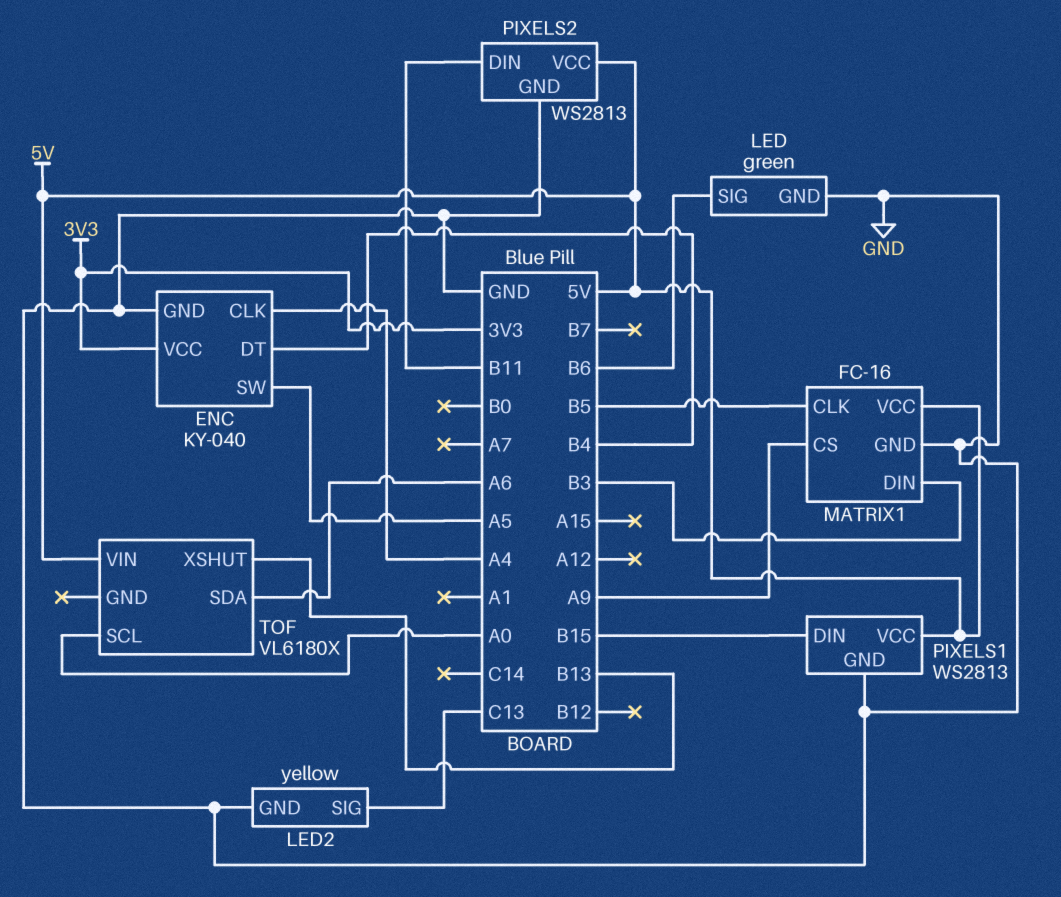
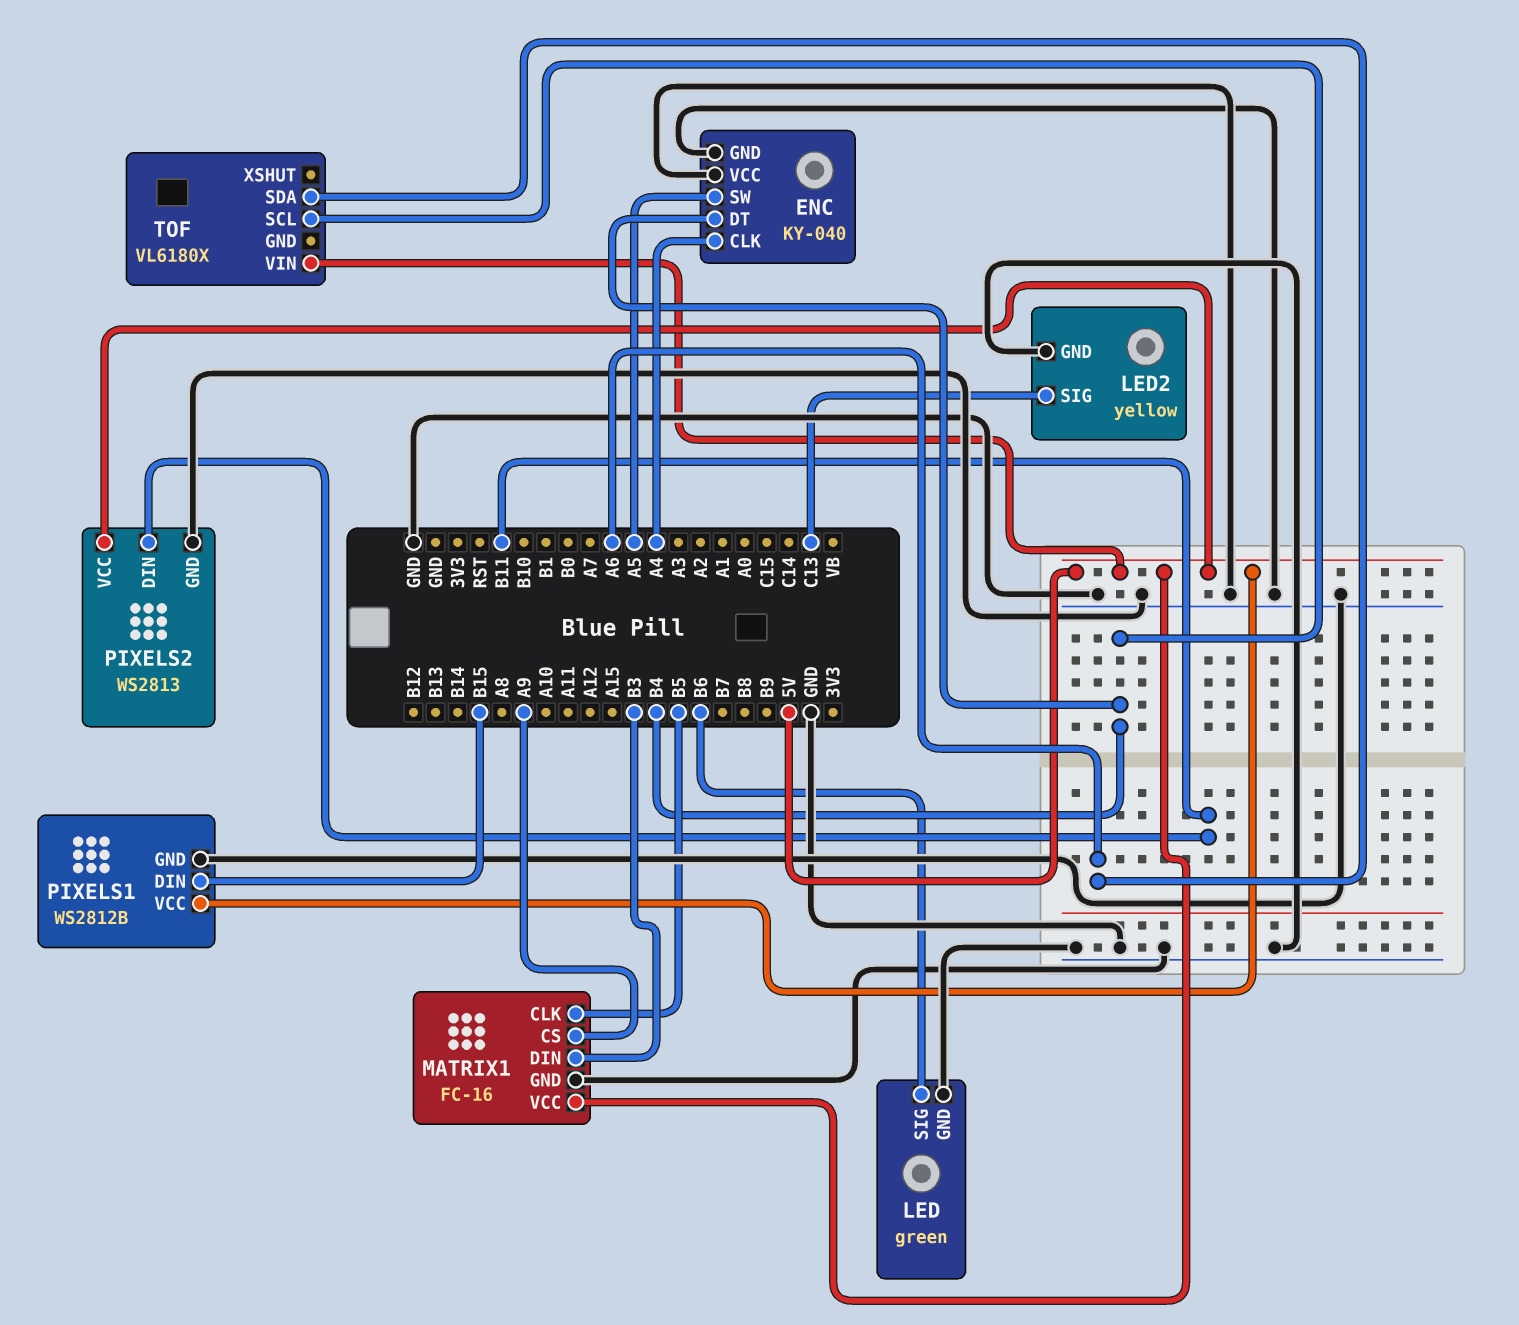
ENC pin VCC: 3V3 -> GND
PIXELS1: WS2813 -> WS2812B
TOF pin SCL: A0 -> B4
TOF pin XSHUT: B13 -> none

